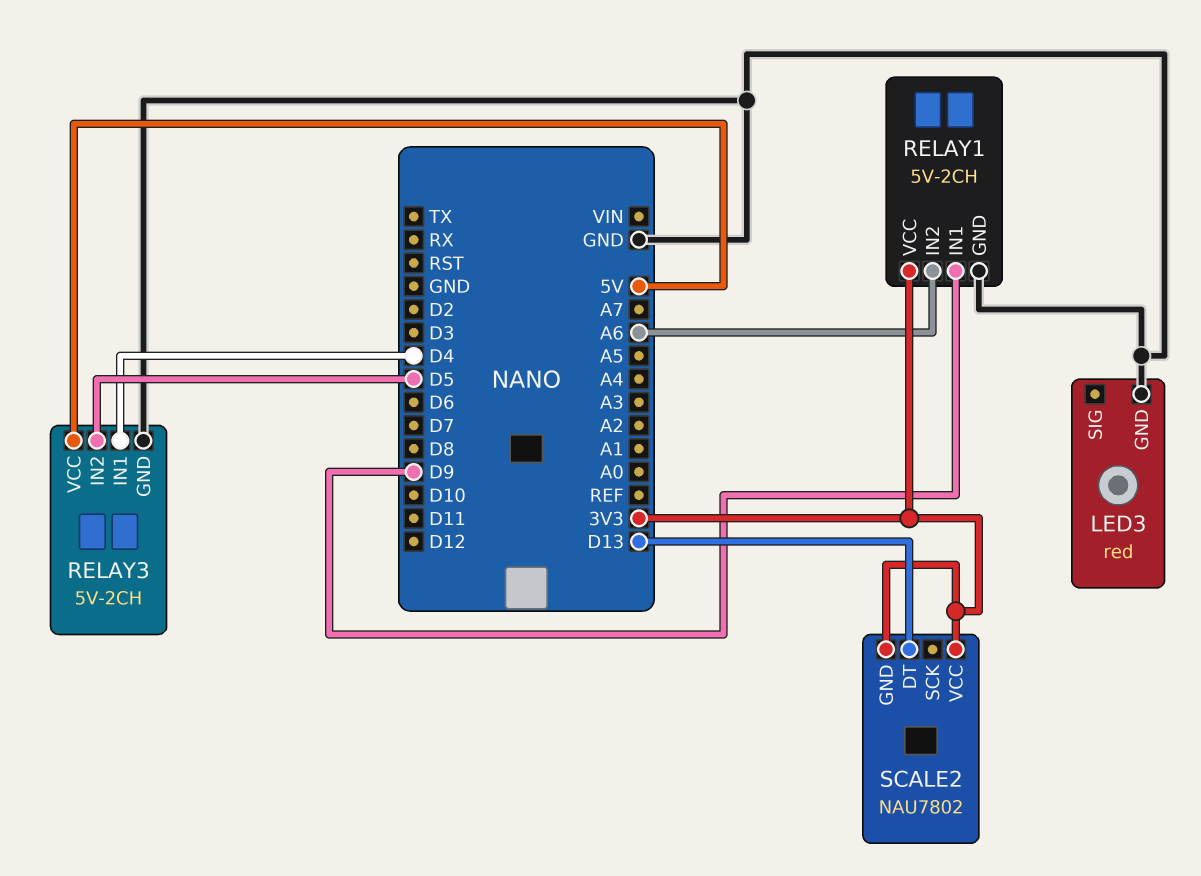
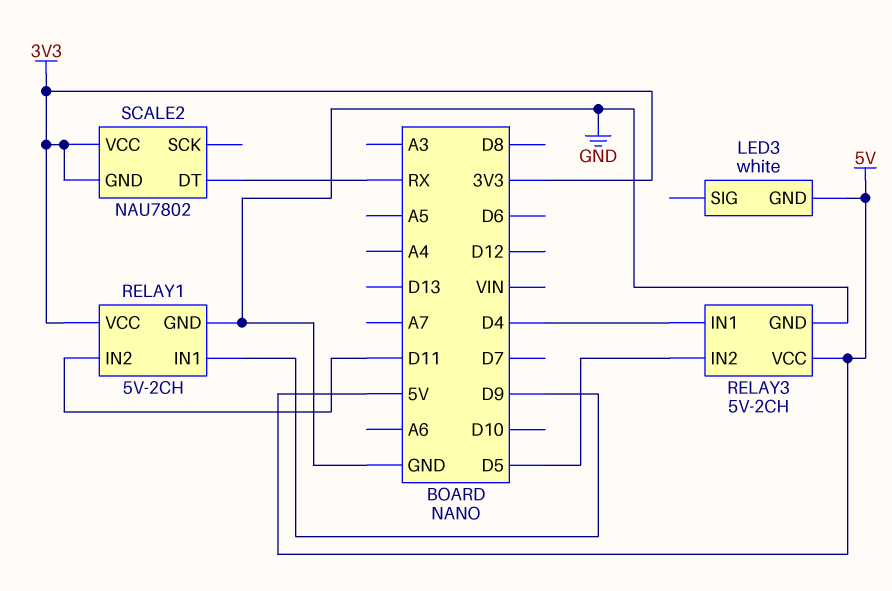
LED3: red -> white
LED3 pin GND: GND -> 5V
RELAY1 pin IN2: A6 -> D11
SCALE2 pin DT: D13 -> RX

